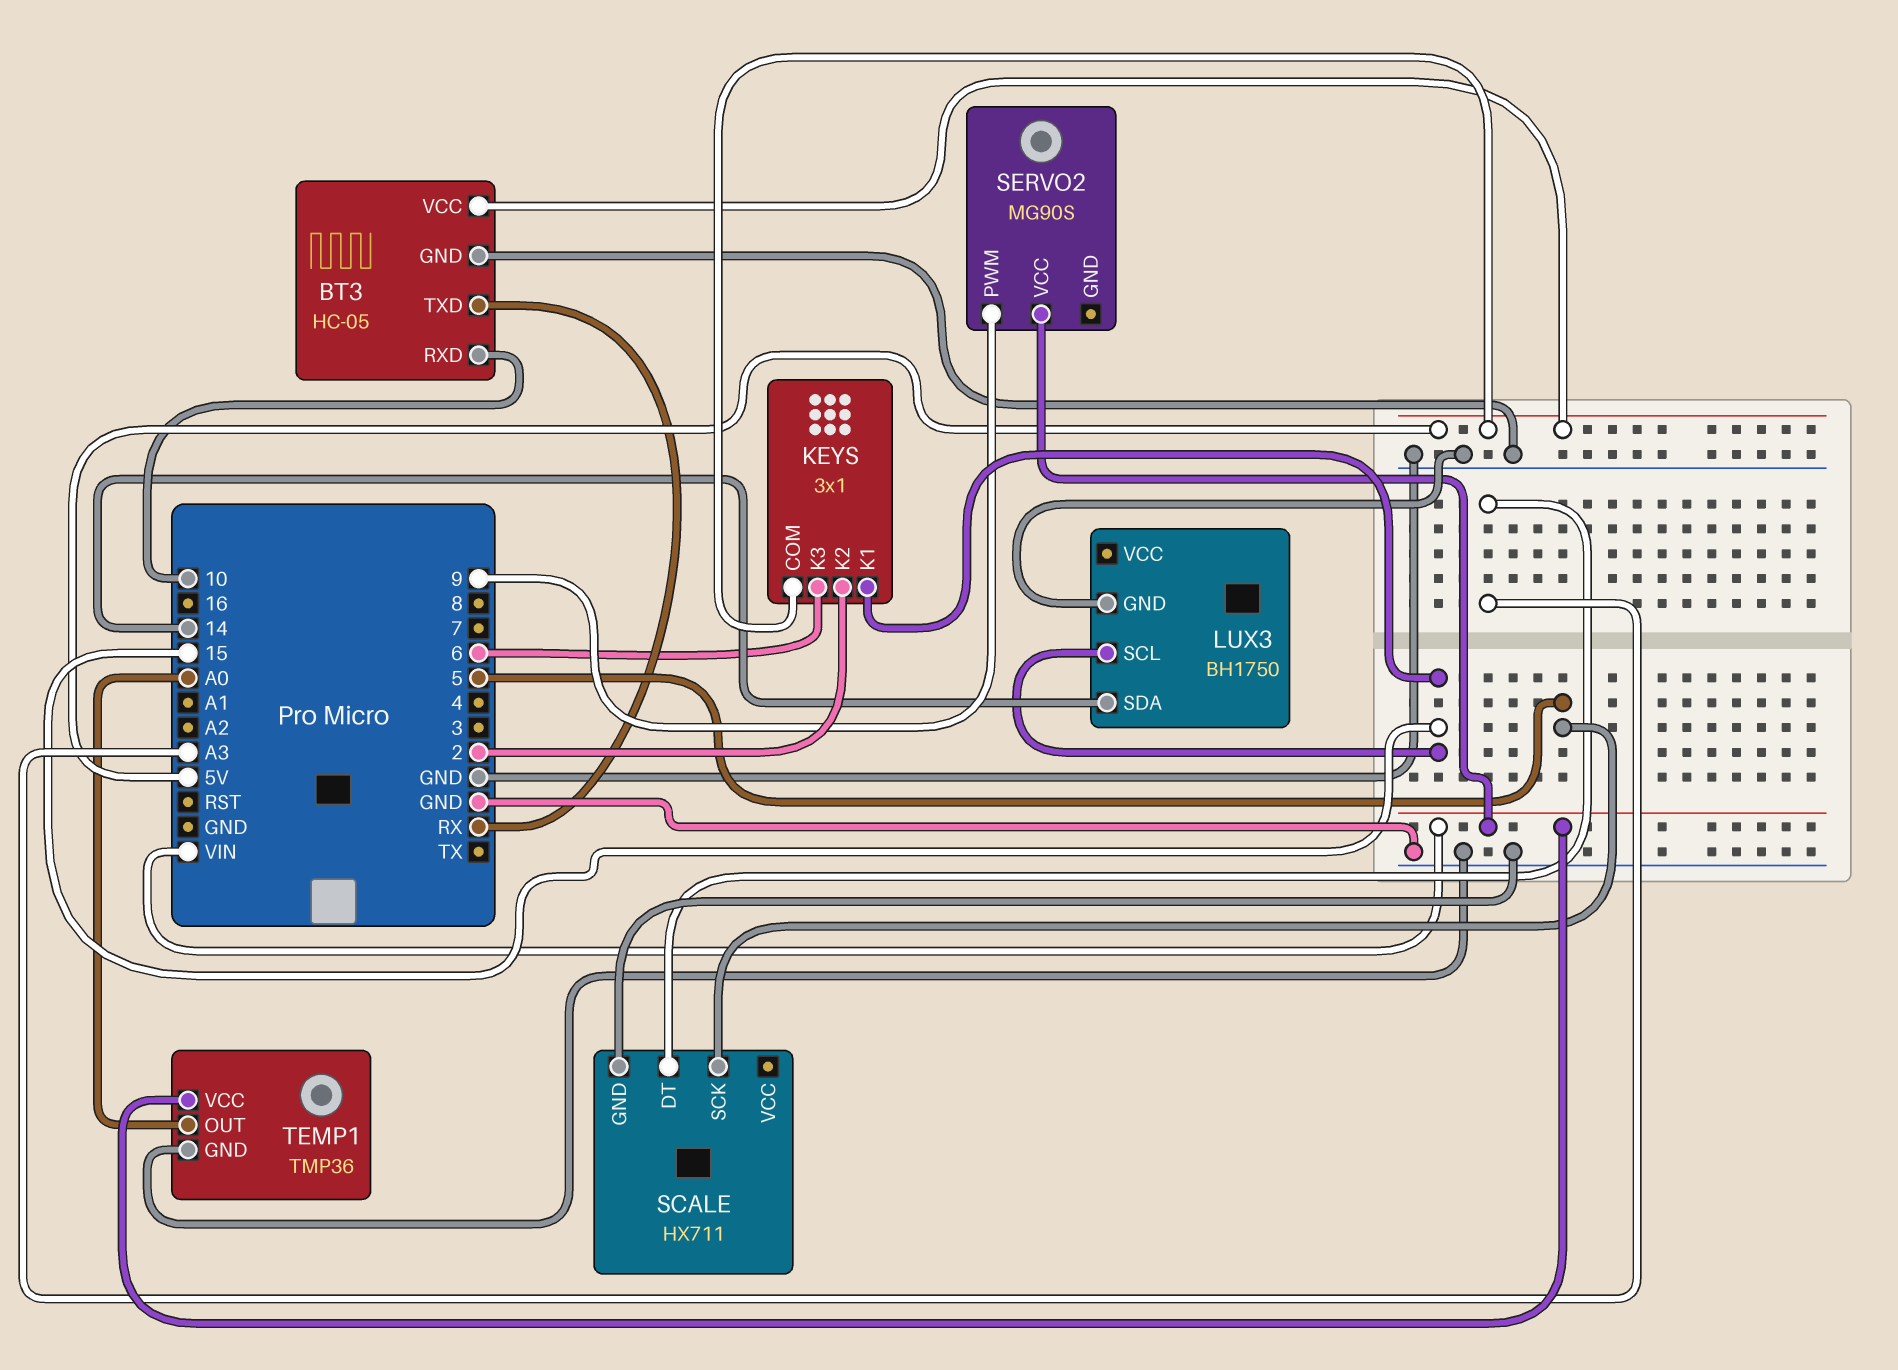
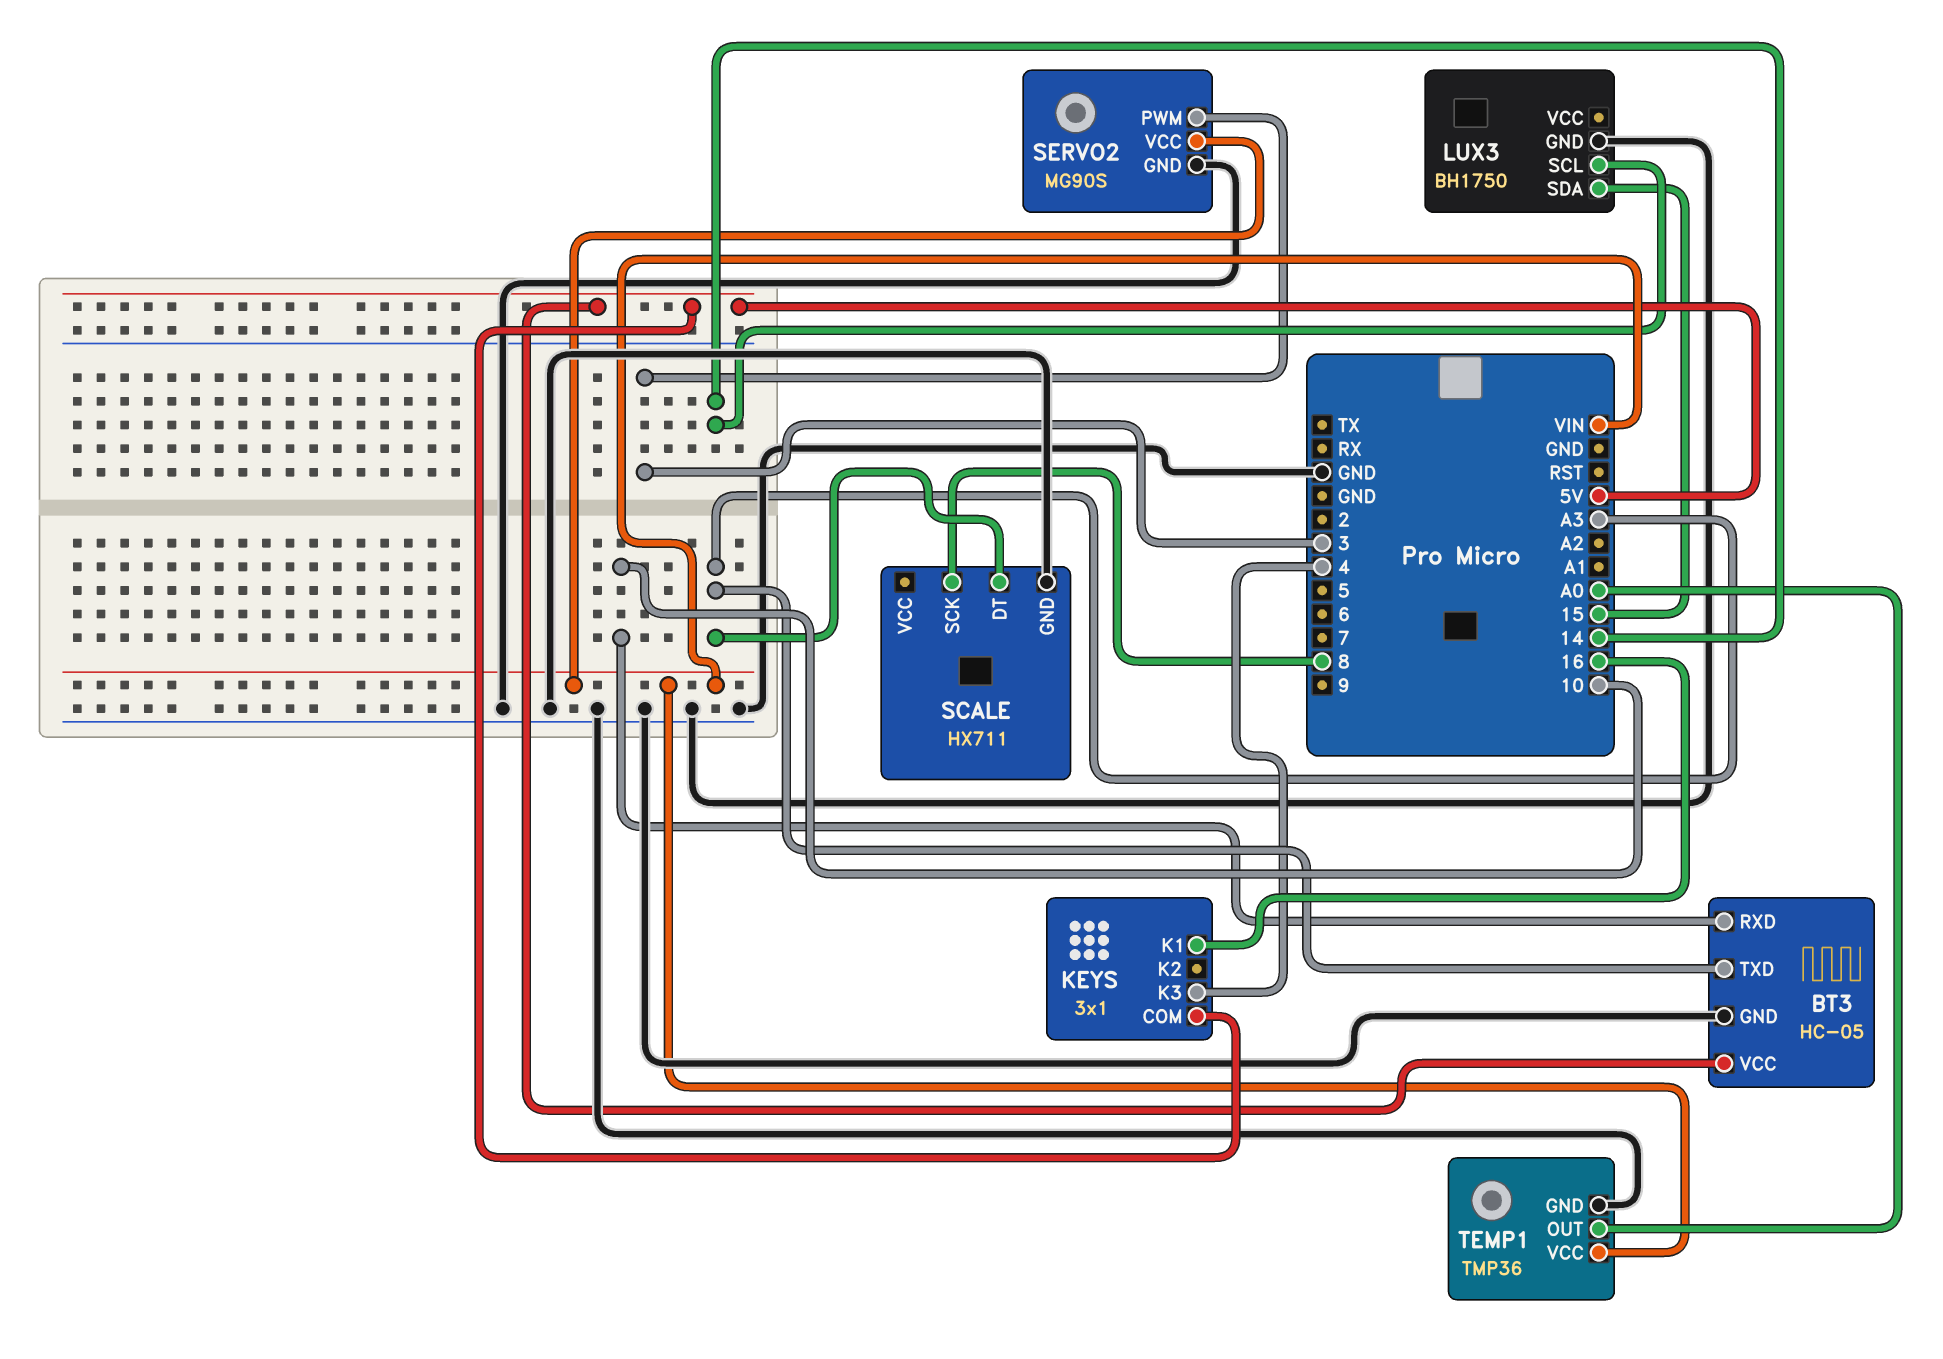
BT3 pin TXD: RX -> A3
KEYS pin K1: 15 -> 16
KEYS pin K2: 2 -> none
KEYS pin K3: 6 -> 4
LUX3 pin SCL: 15 -> 14
LUX3 pin SDA: 14 -> 15
SCALE pin SCK: 5 -> 8
SERVO2 pin GND: none -> GND
SERVO2 pin PWM: 9 -> 3

